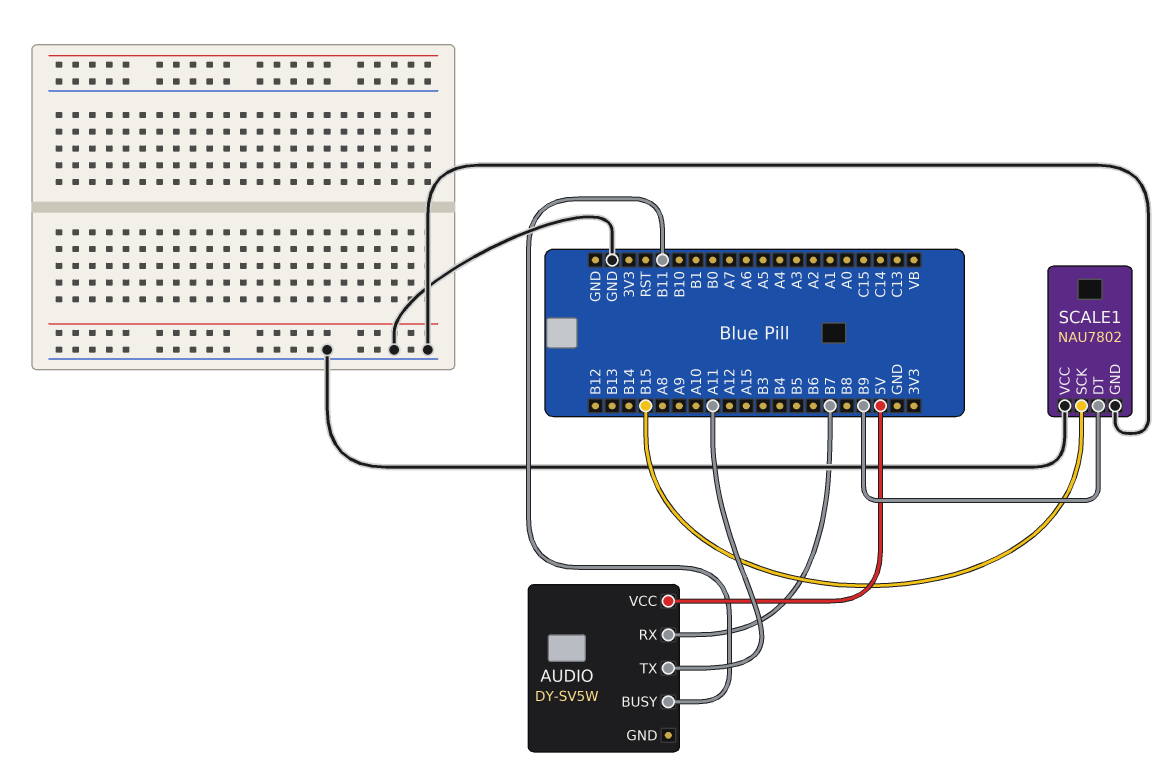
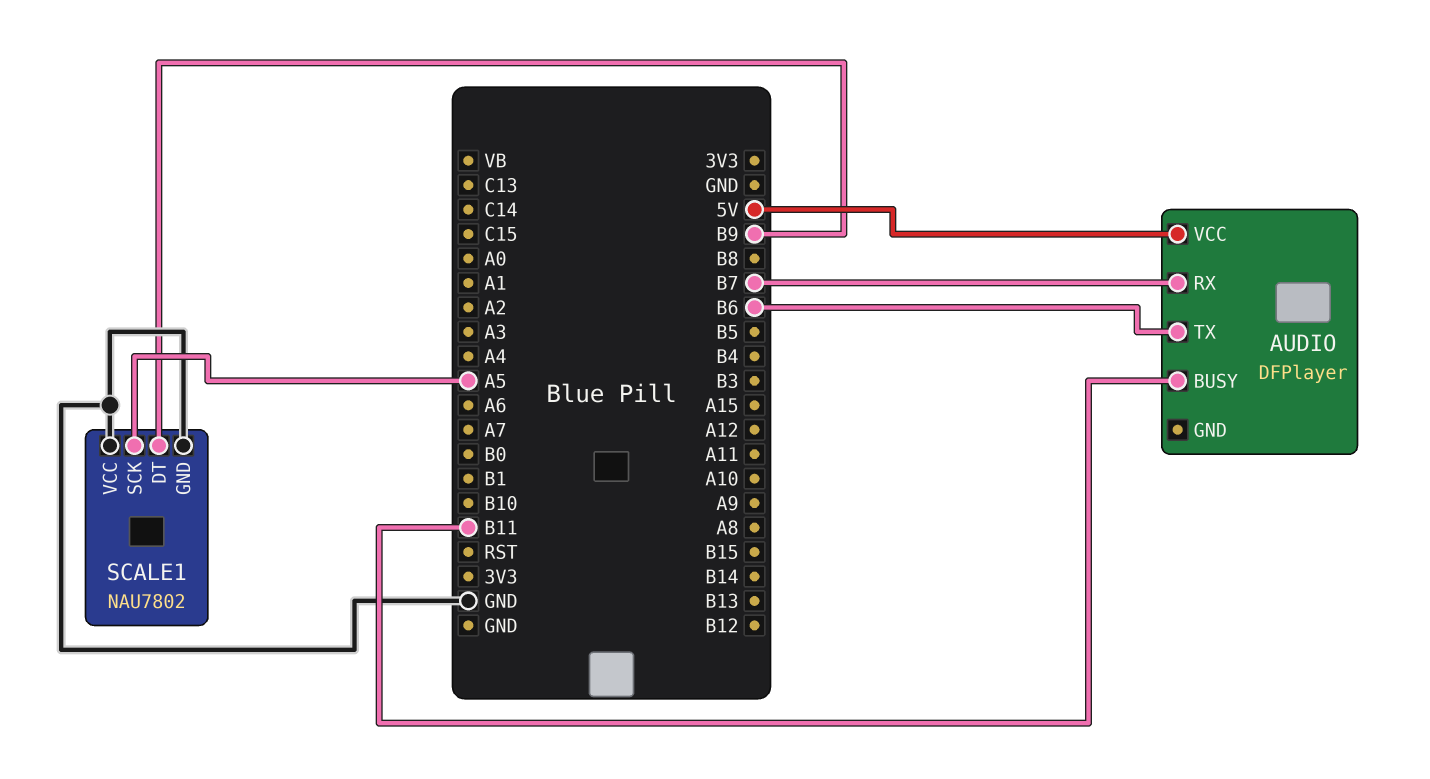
AUDIO: DY-SV5W -> DFPlayer
AUDIO pin TX: A11 -> B6
SCALE1 pin SCK: B15 -> A5

